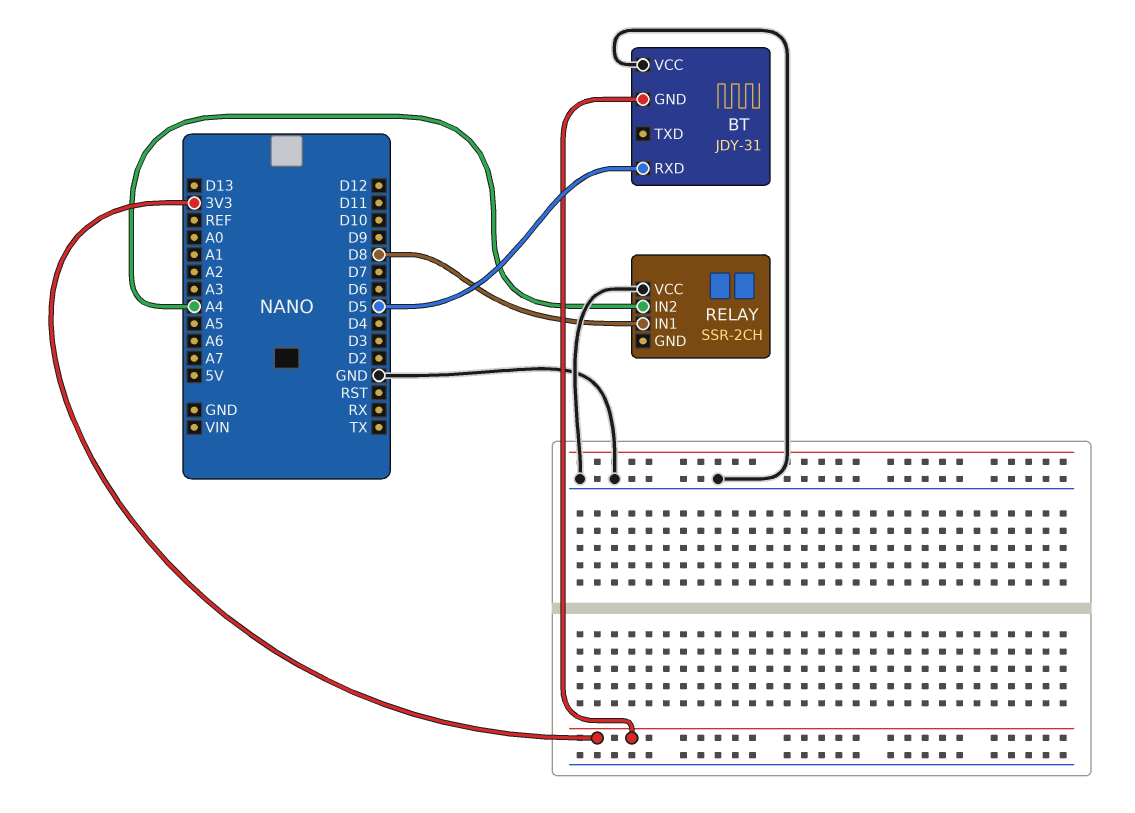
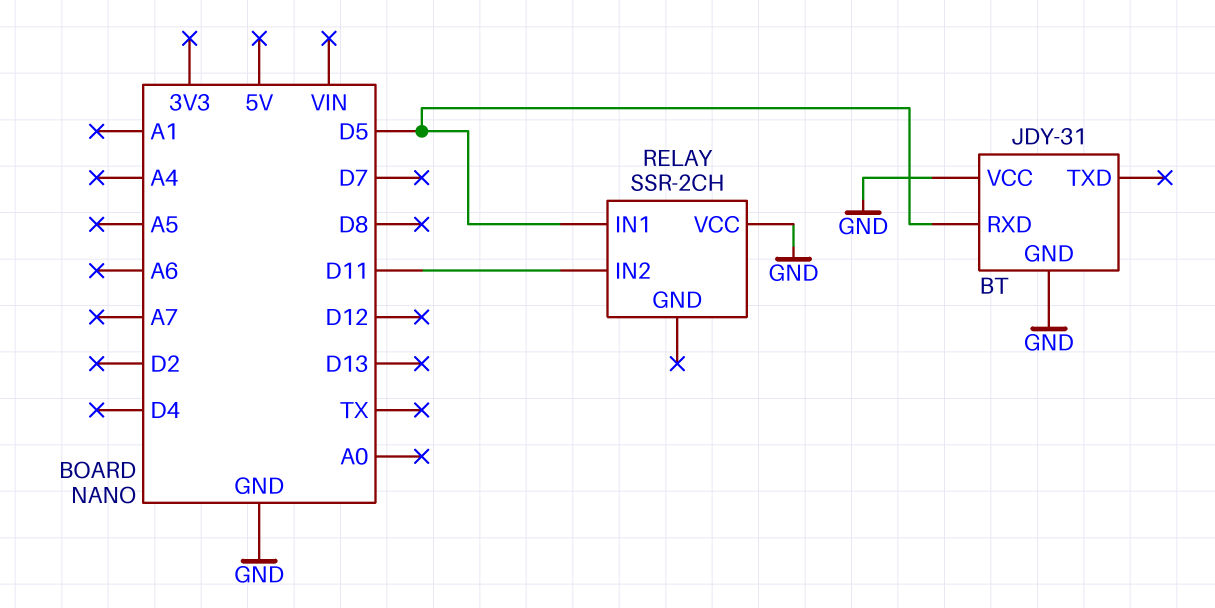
BT pin GND: 3V3 -> GND
RELAY pin IN1: D8 -> D5
RELAY pin IN2: A4 -> D11

